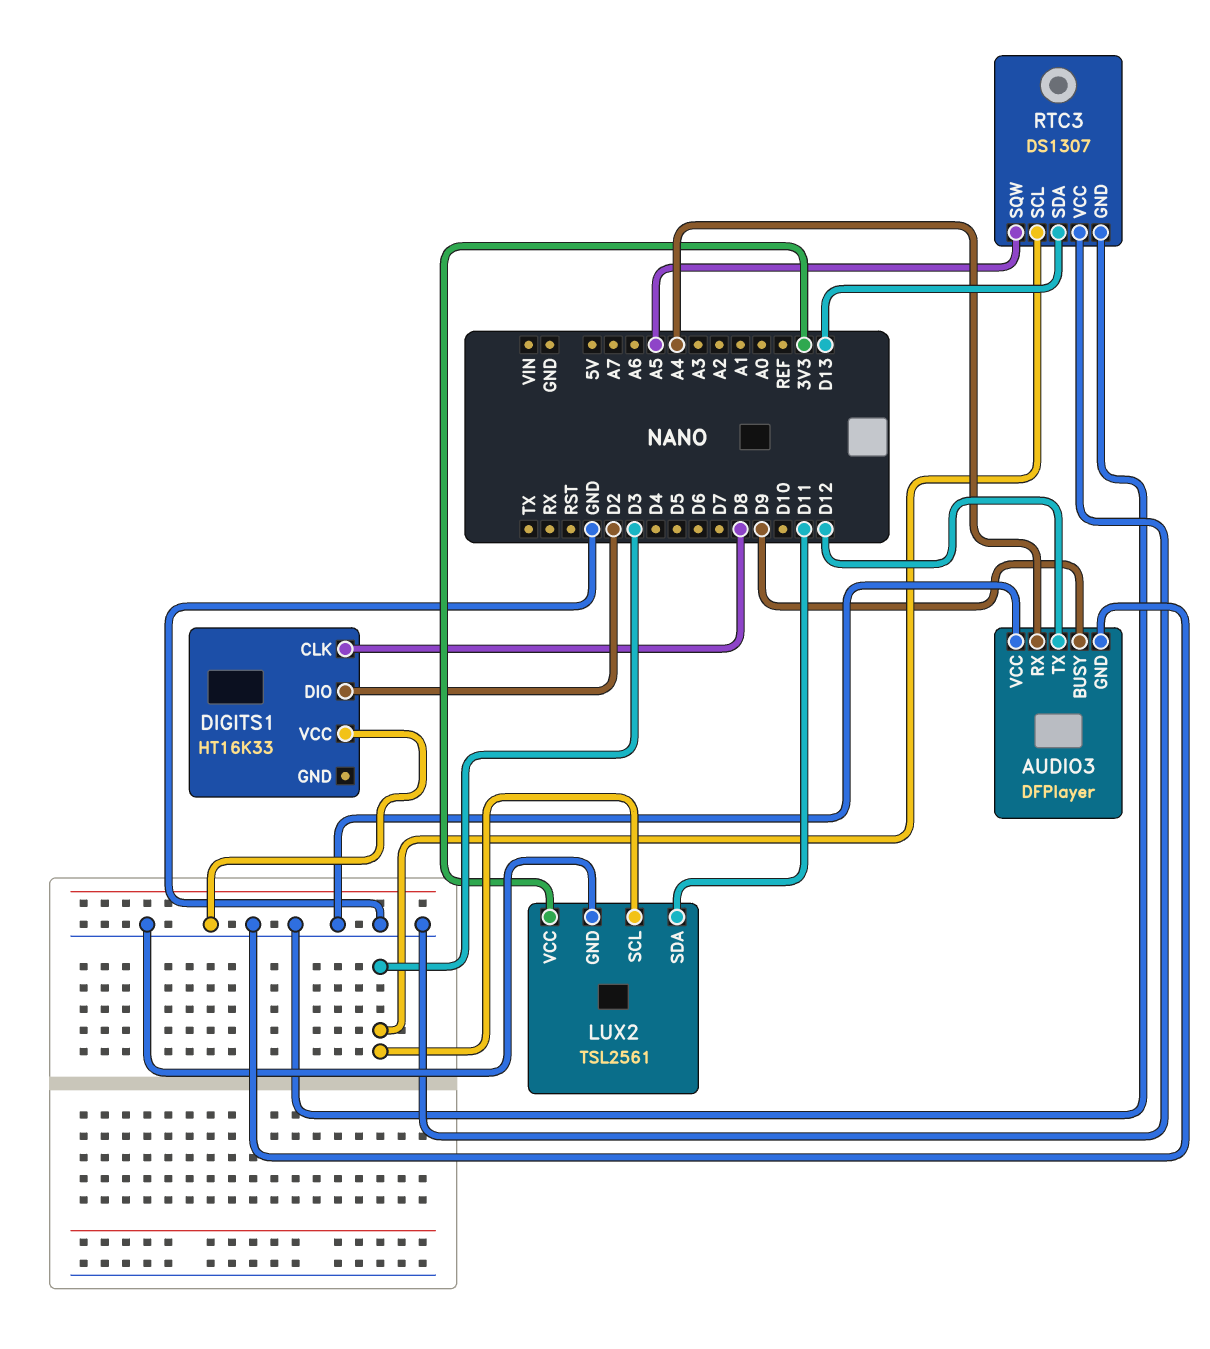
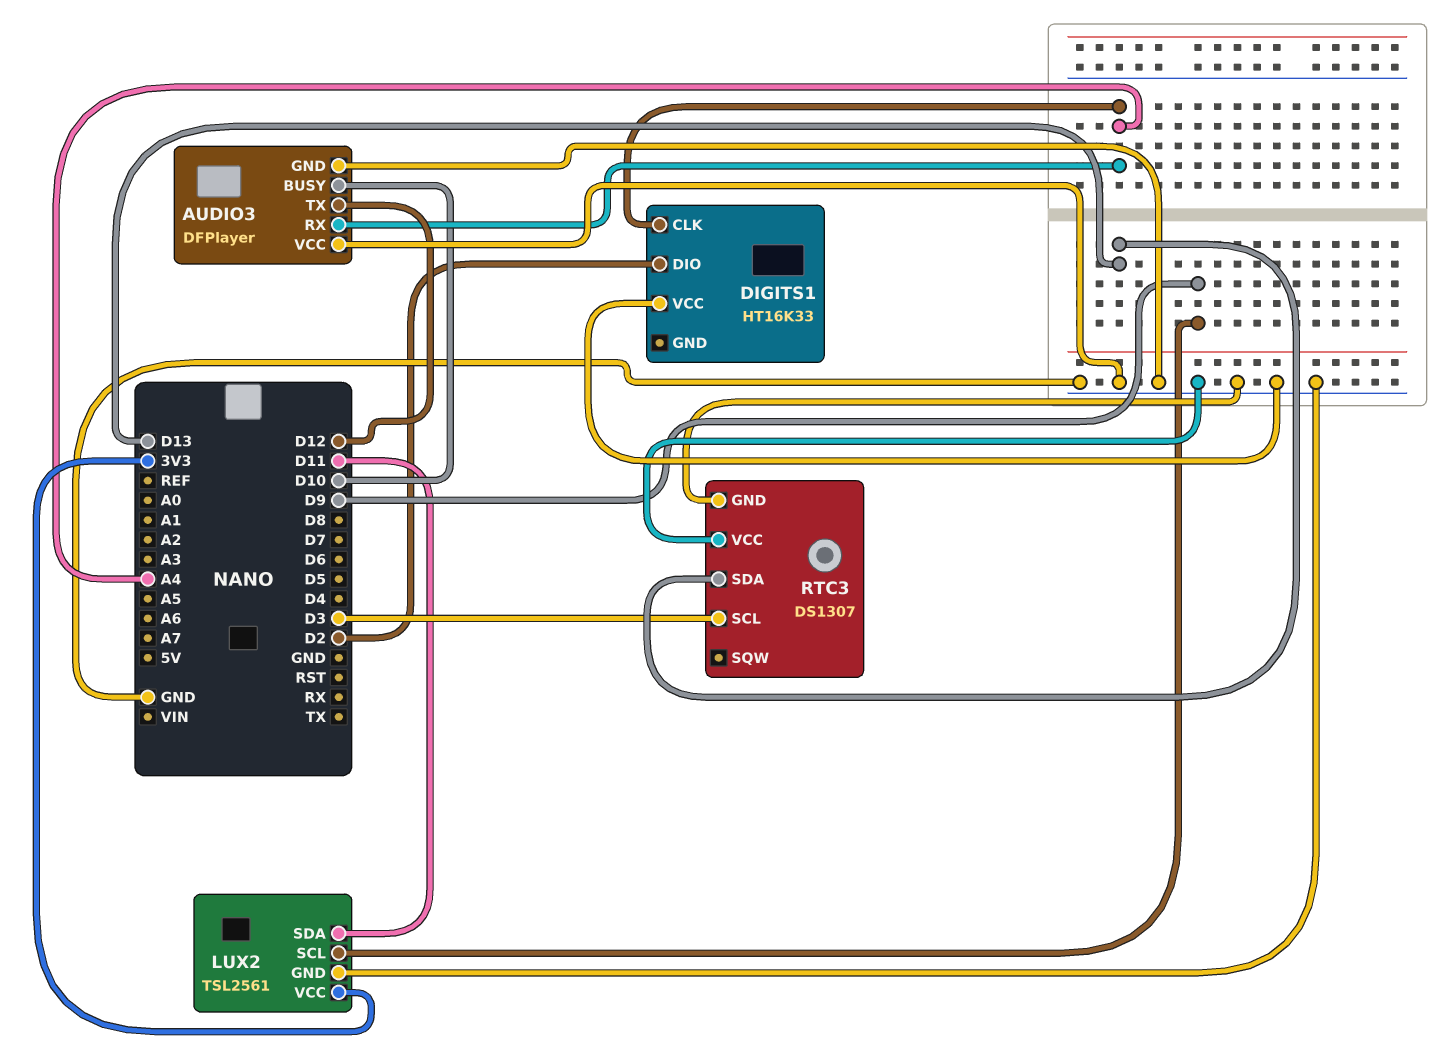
AUDIO3 pin BUSY: D9 -> D10
DIGITS1 pin CLK: D8 -> A4
LUX2 pin SCL: D3 -> D9
RTC3 pin SQW: A5 -> none

